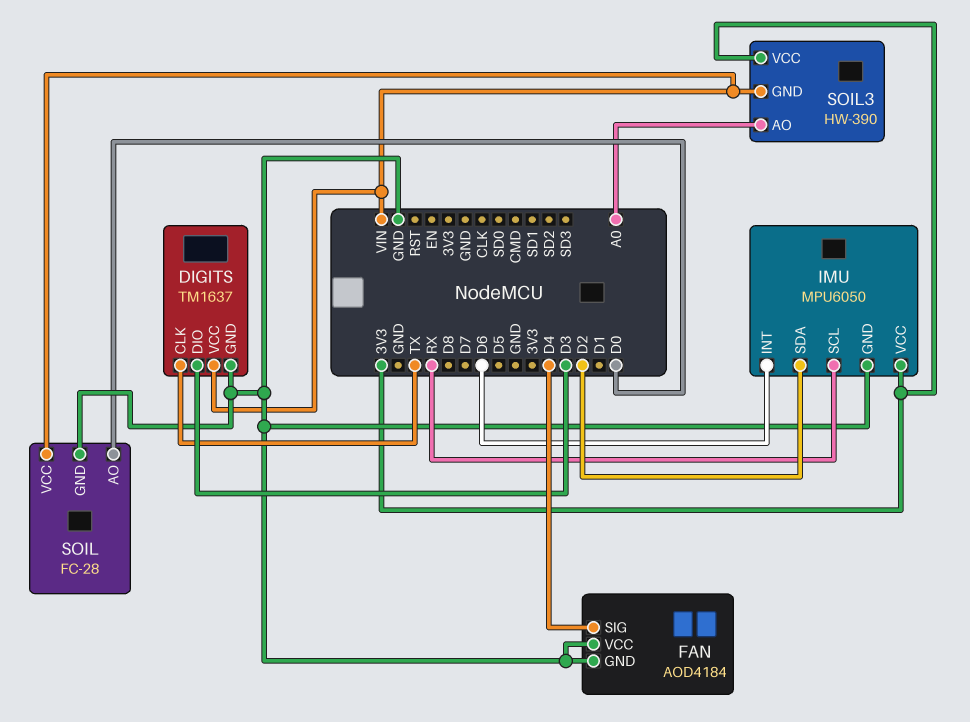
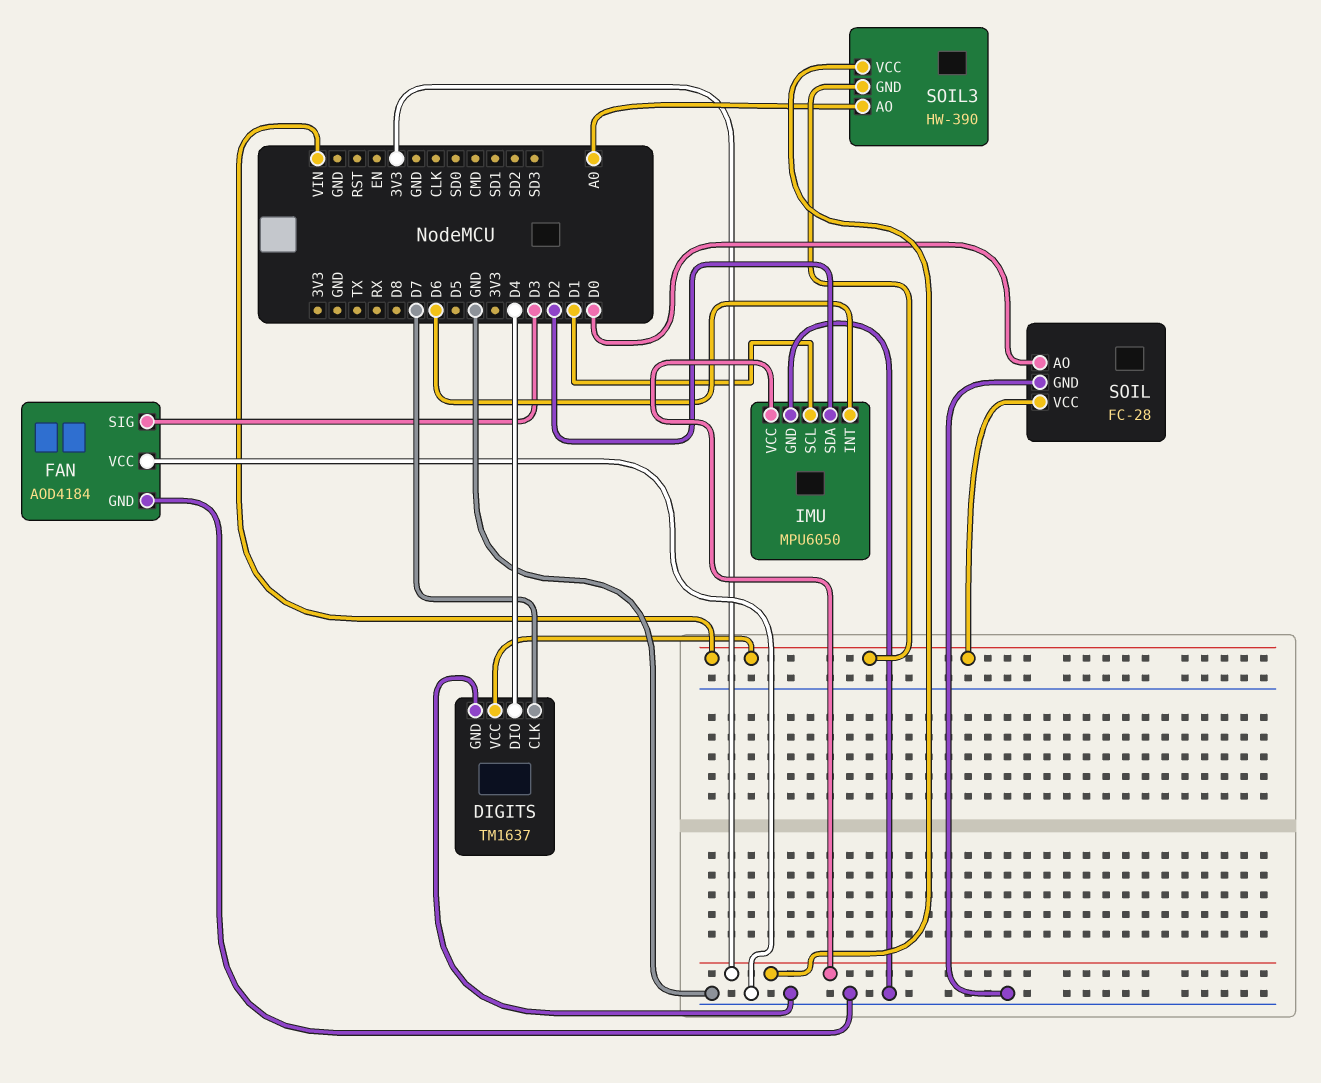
DIGITS pin CLK: TX -> D7
DIGITS pin DIO: D3 -> D4
FAN pin SIG: D4 -> D3
IMU pin SCL: RX -> D1

